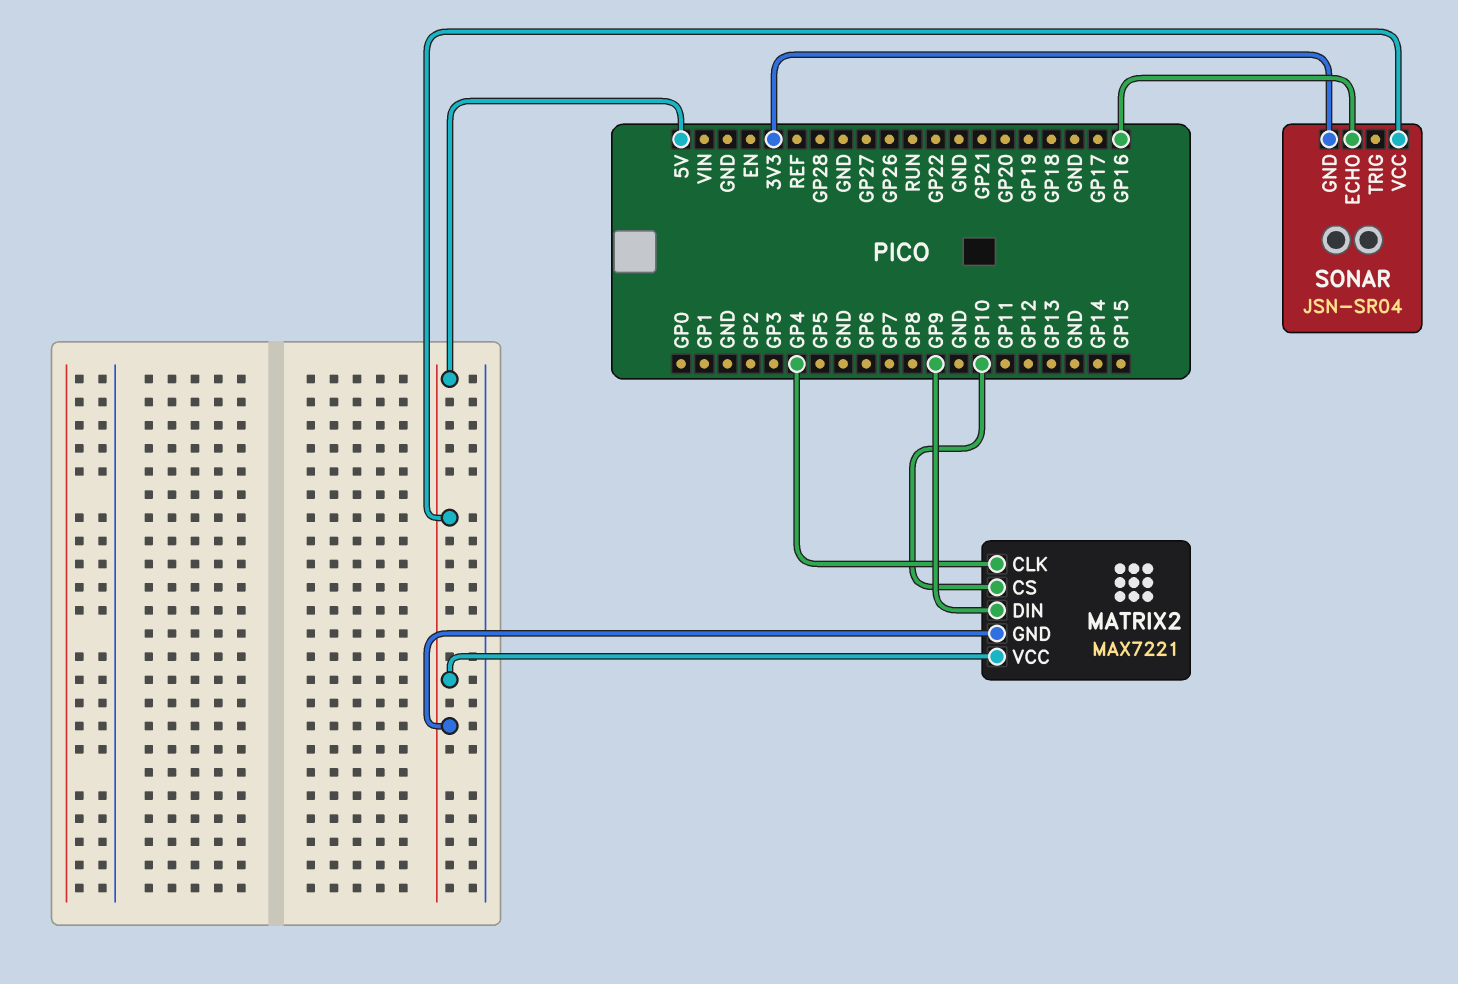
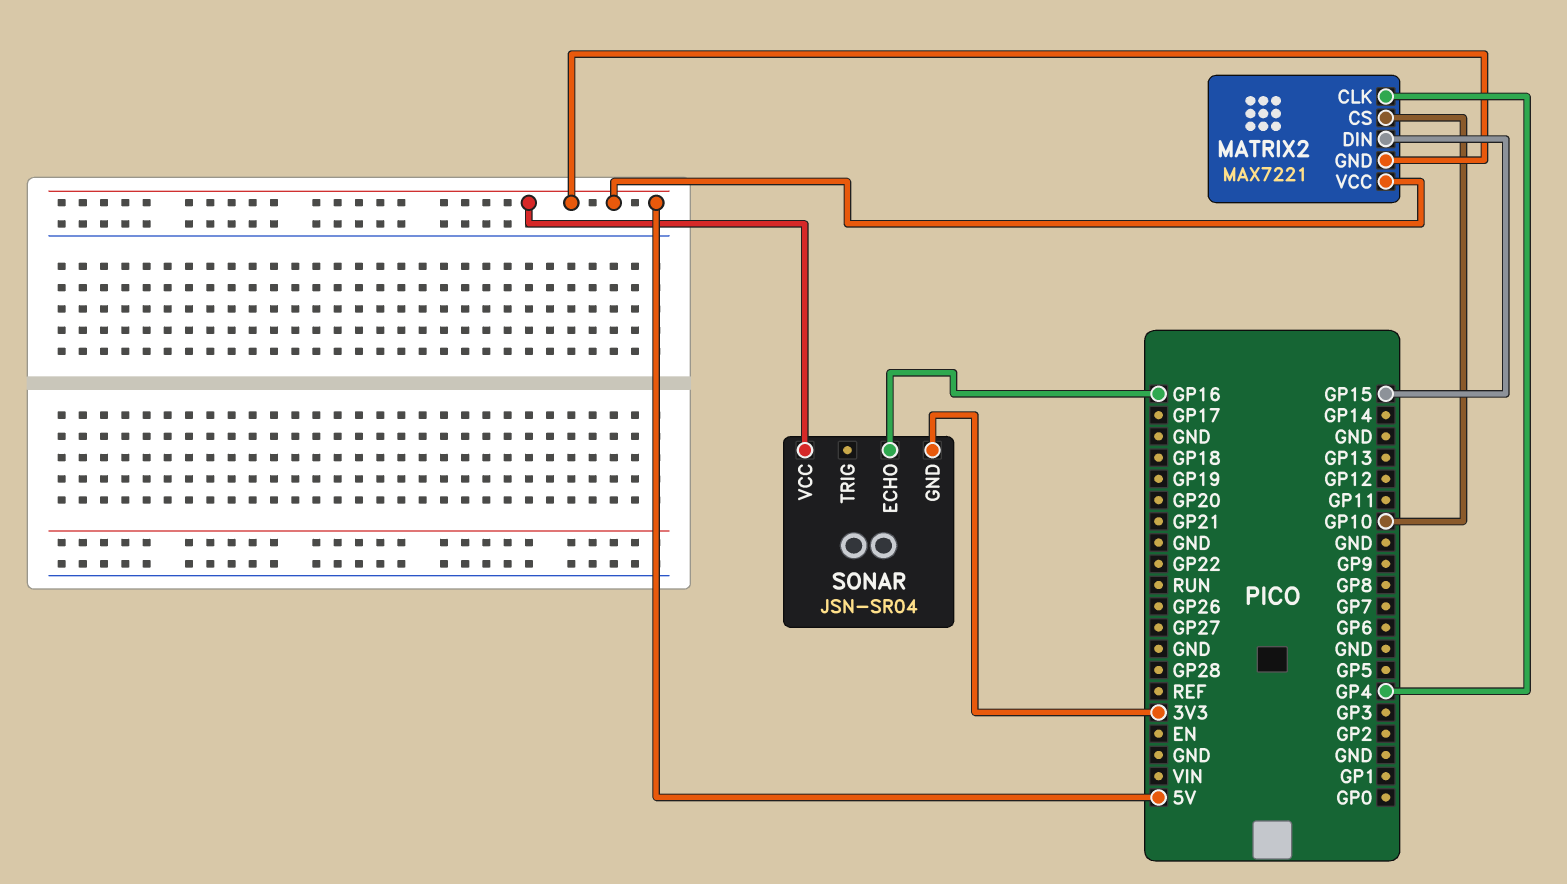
MATRIX2 pin DIN: GP9 -> GP15

